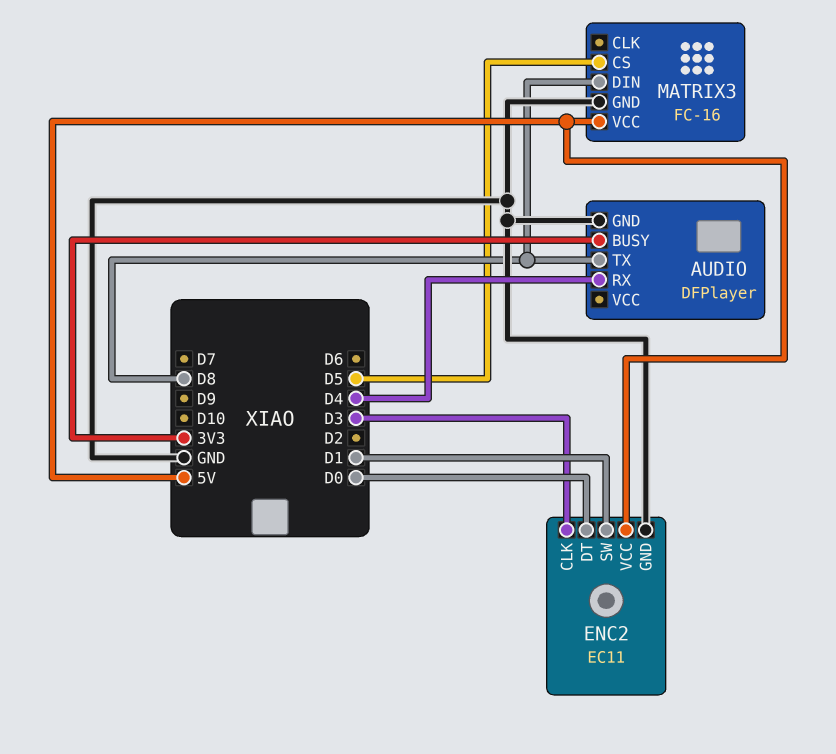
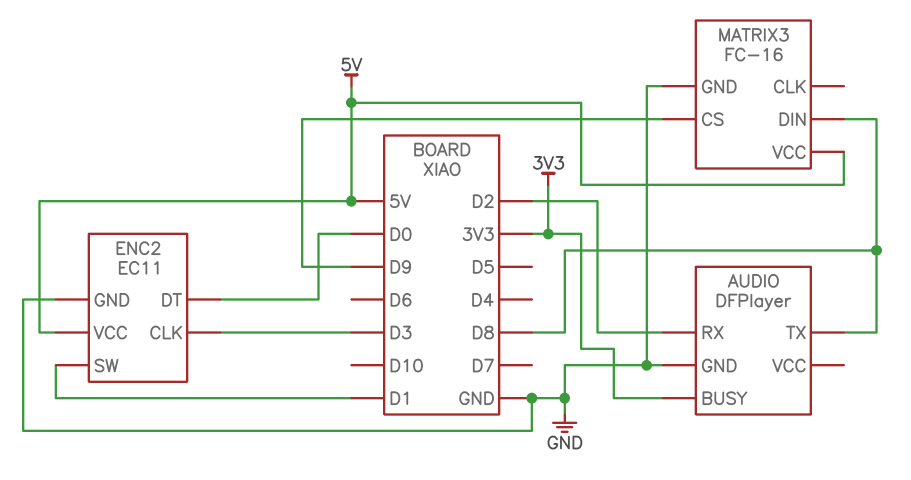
AUDIO pin RX: D4 -> D2
MATRIX3 pin CS: D5 -> D9

